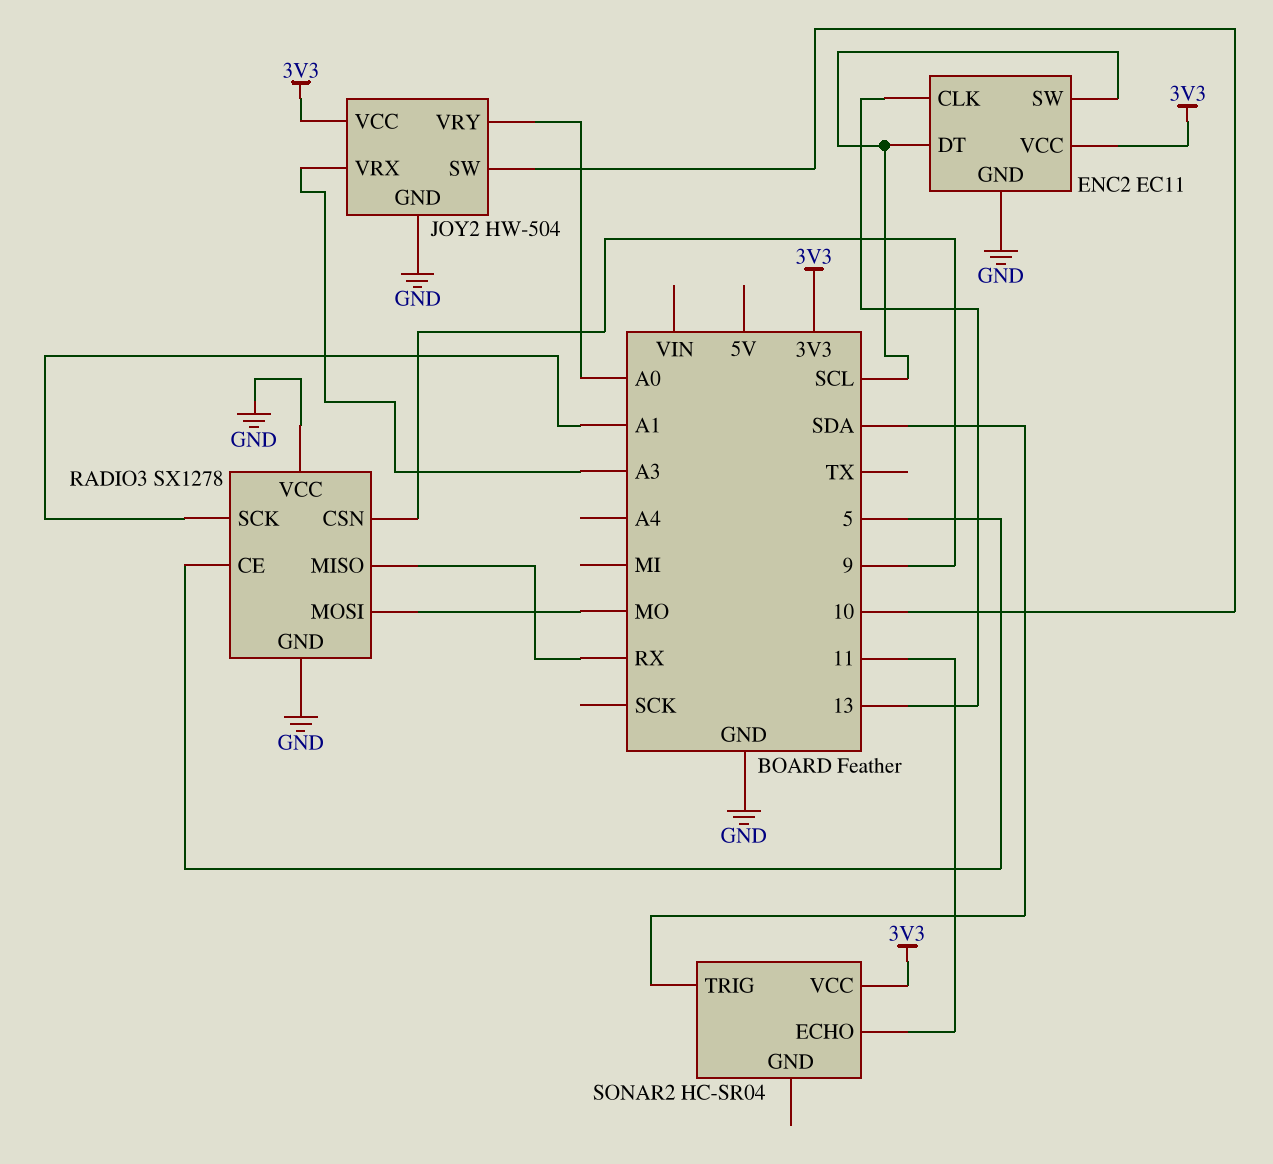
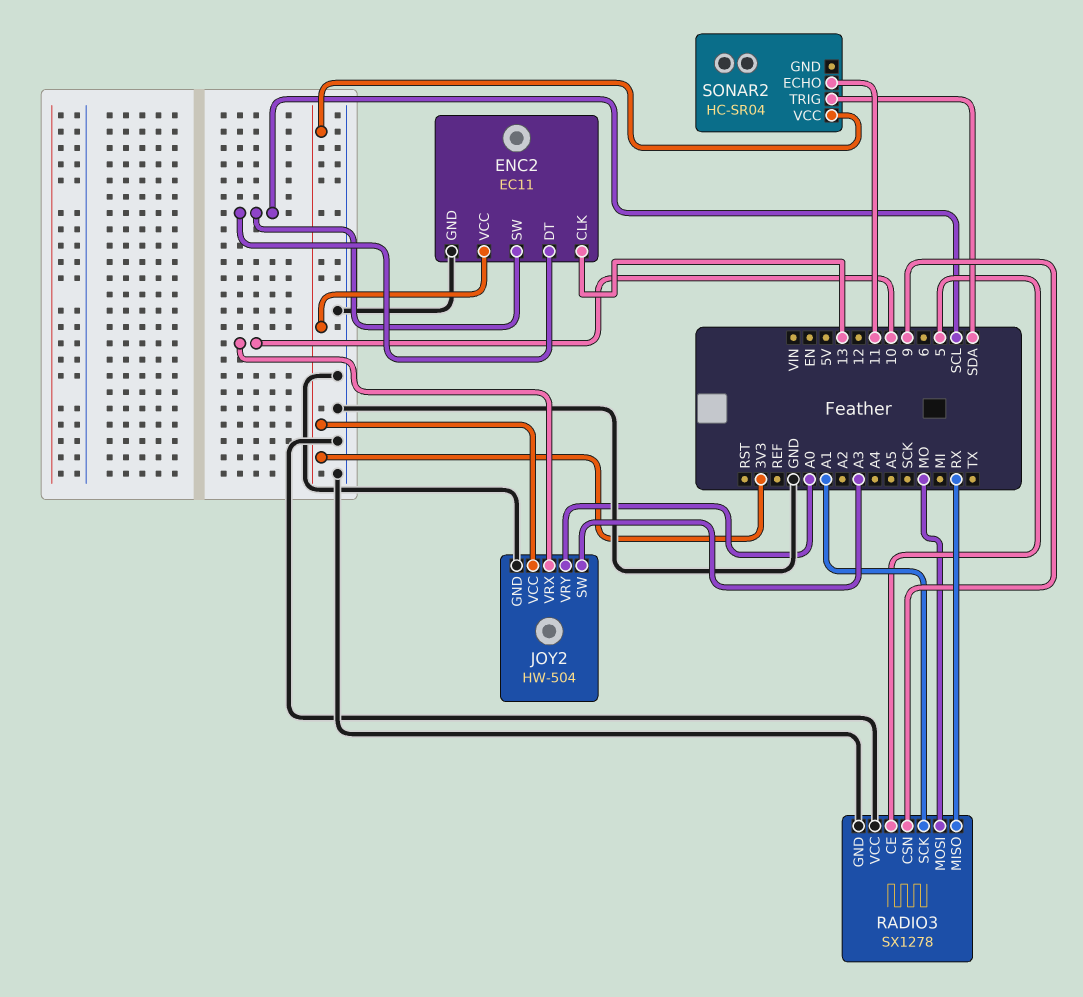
JOY2 pin SW: 10 -> A3
JOY2 pin VRX: A3 -> 10

